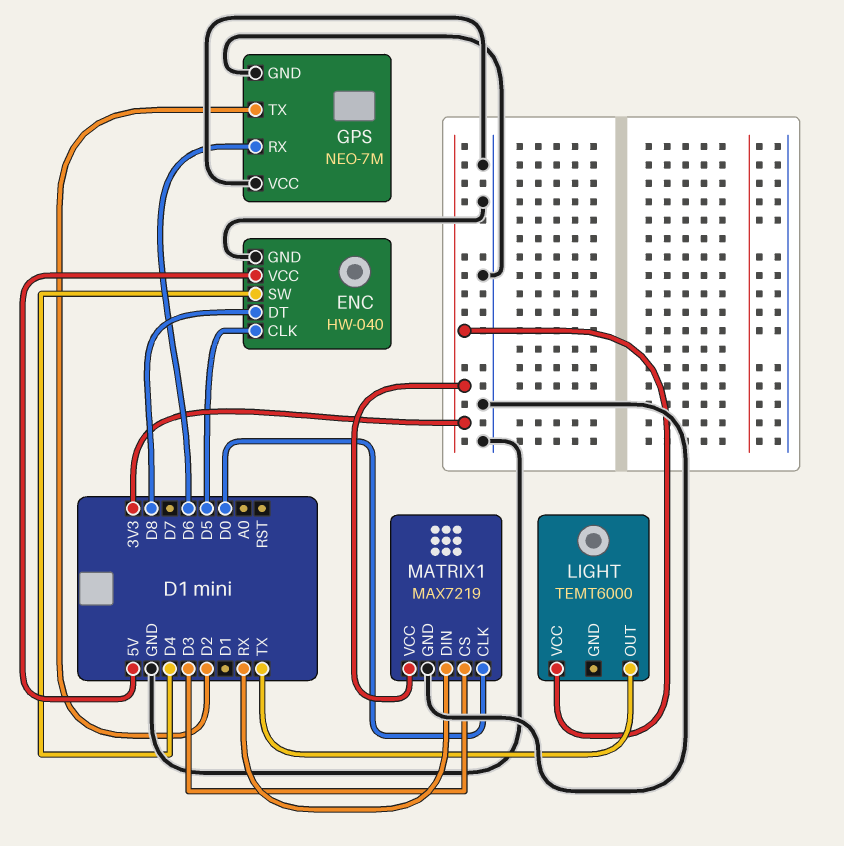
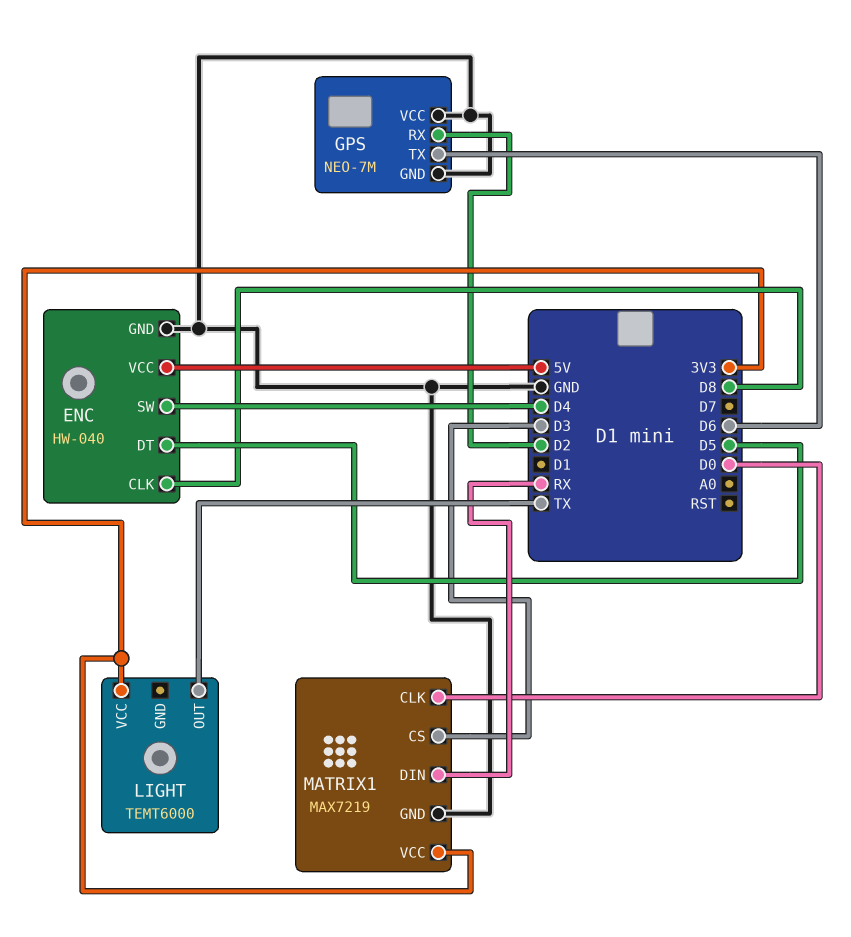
ENC pin CLK: D5 -> D8
ENC pin DT: D8 -> D5
GPS pin RX: D6 -> D2
GPS pin TX: D2 -> D6

